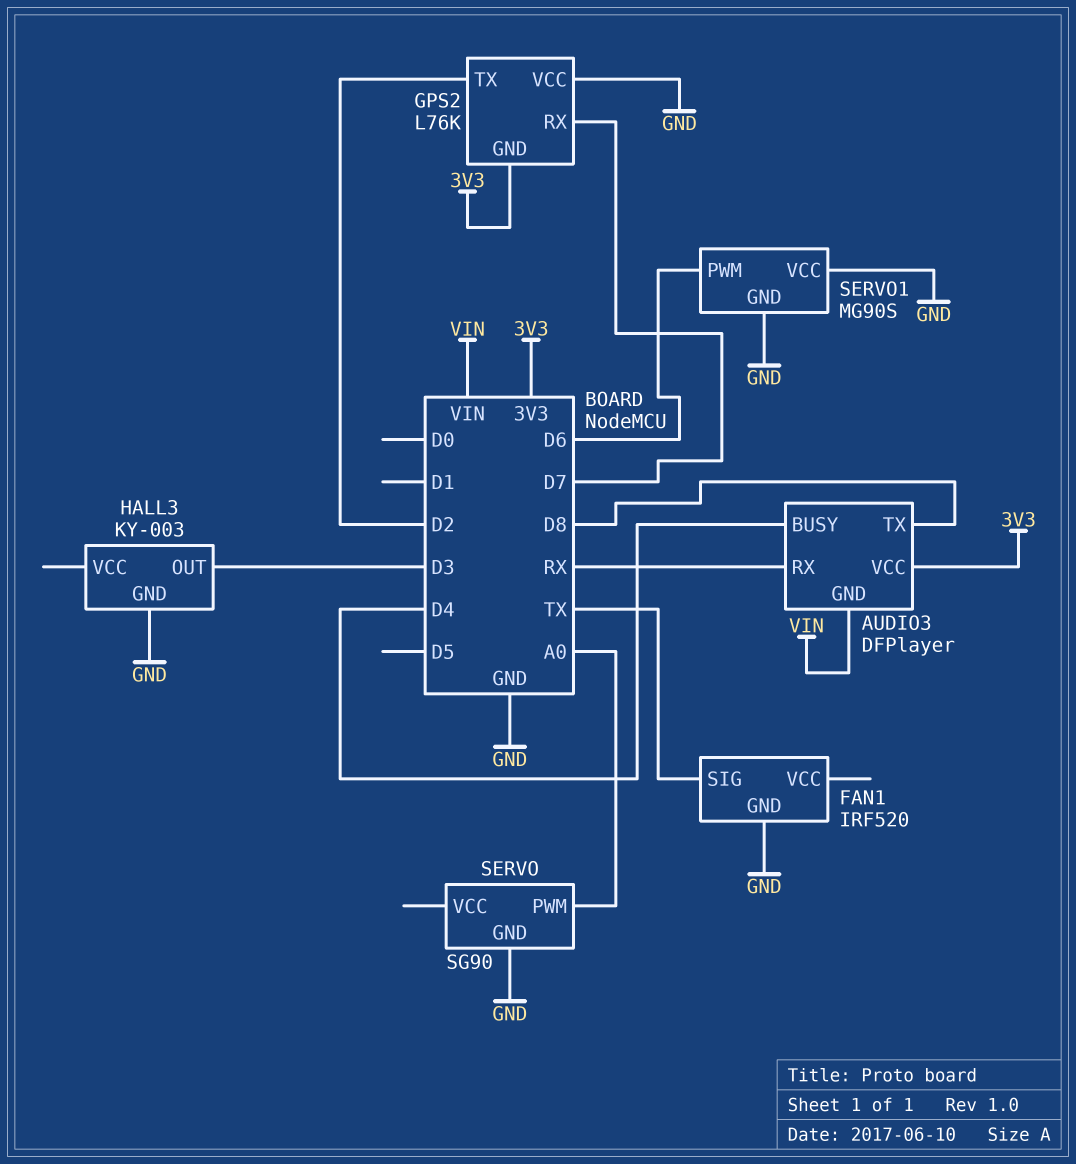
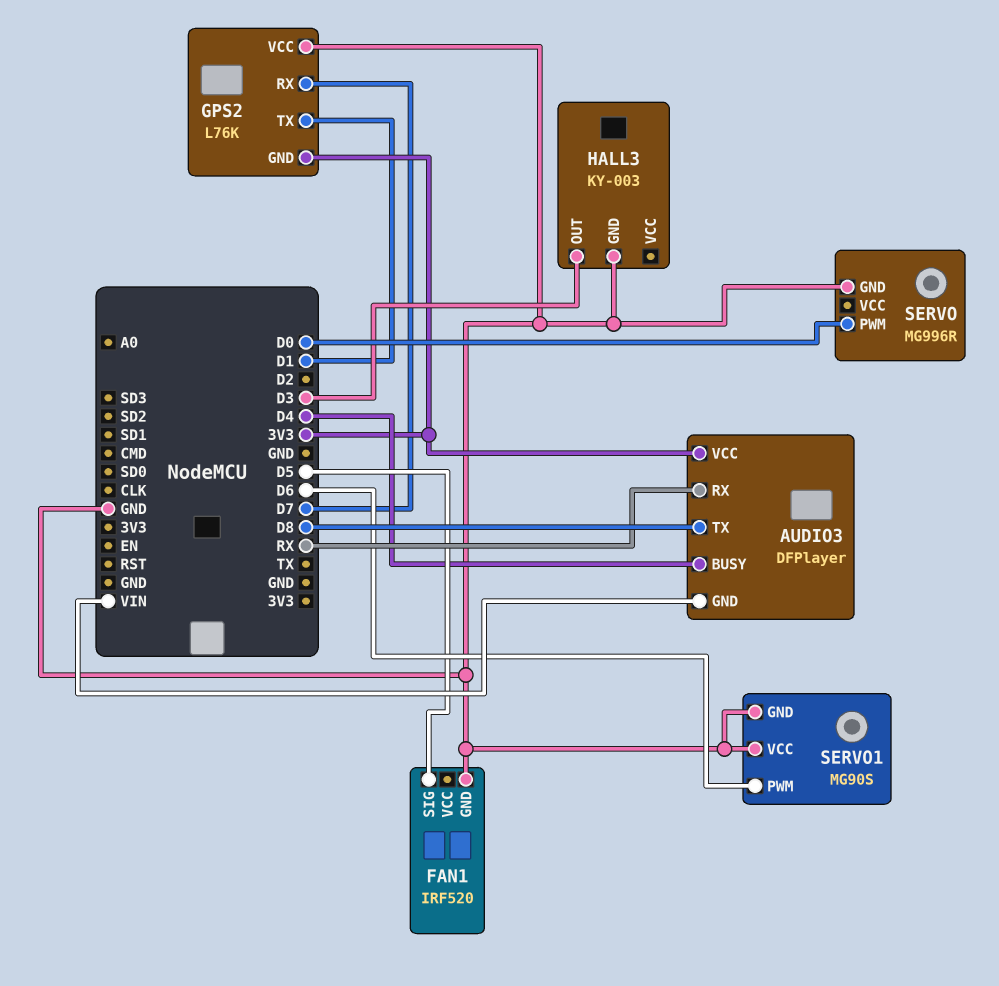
FAN1 pin SIG: TX -> D5
GPS2 pin TX: D2 -> D1
SERVO: SG90 -> MG996R
SERVO pin PWM: A0 -> D0

